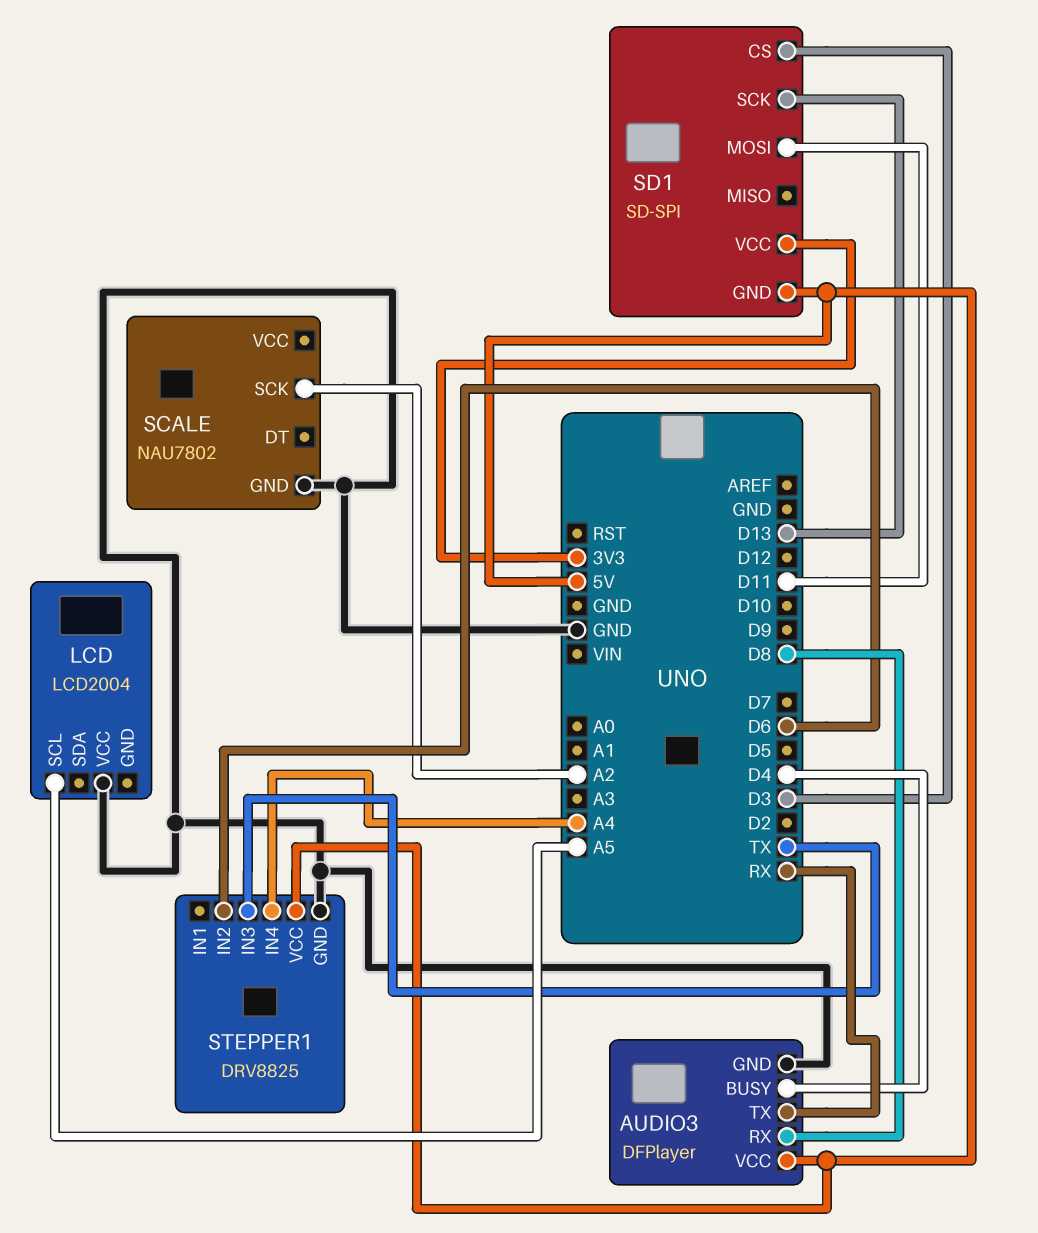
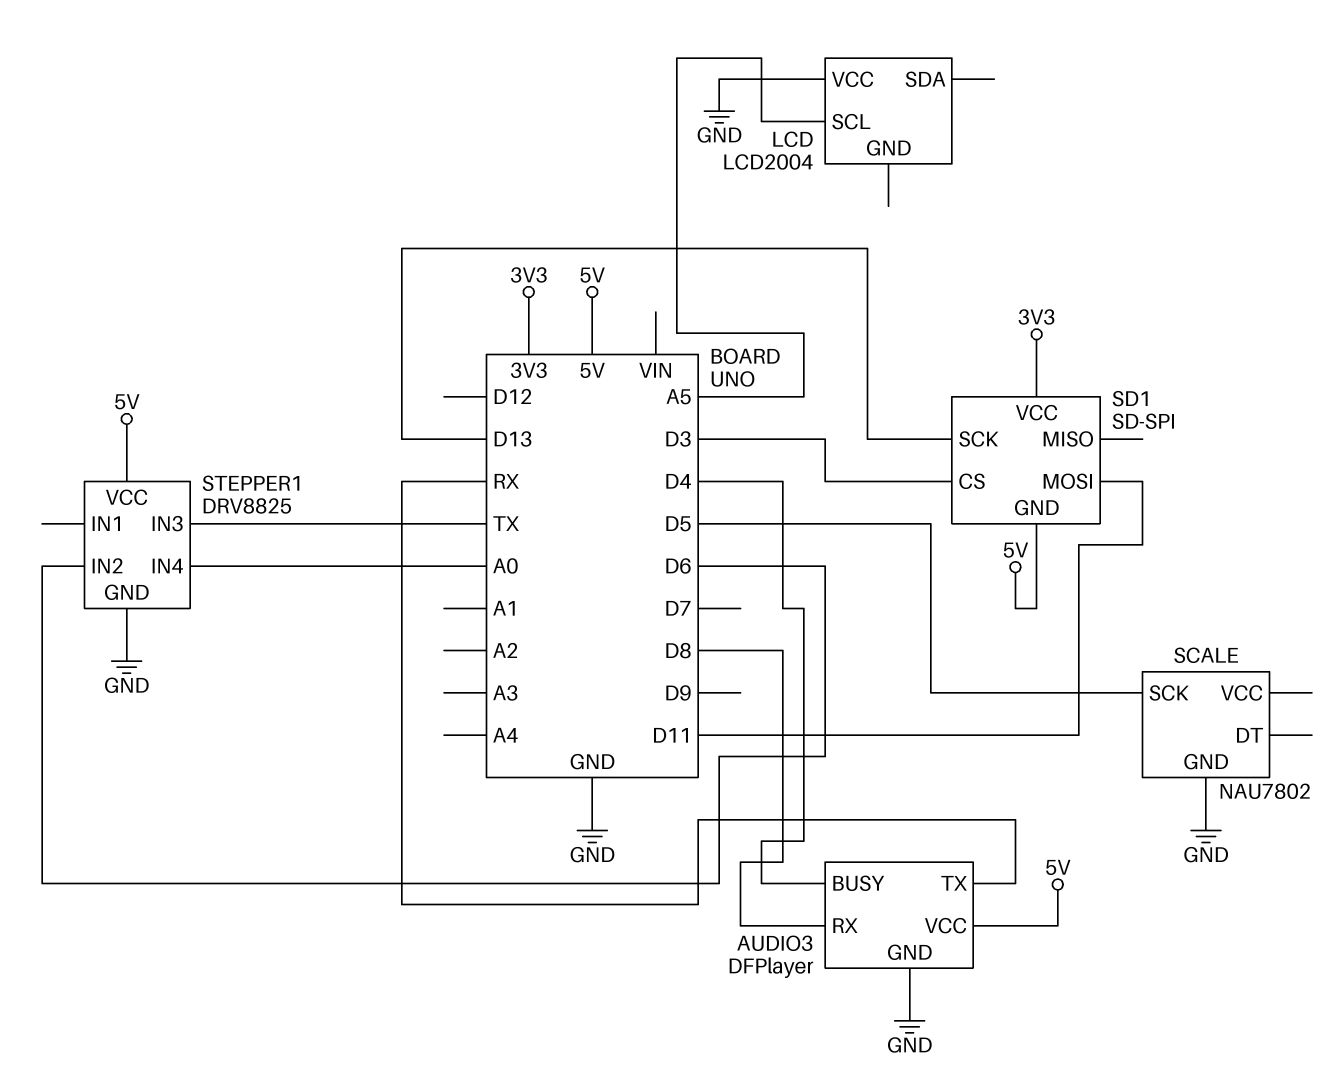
SCALE pin SCK: A2 -> D5
STEPPER1 pin IN4: A4 -> A0

